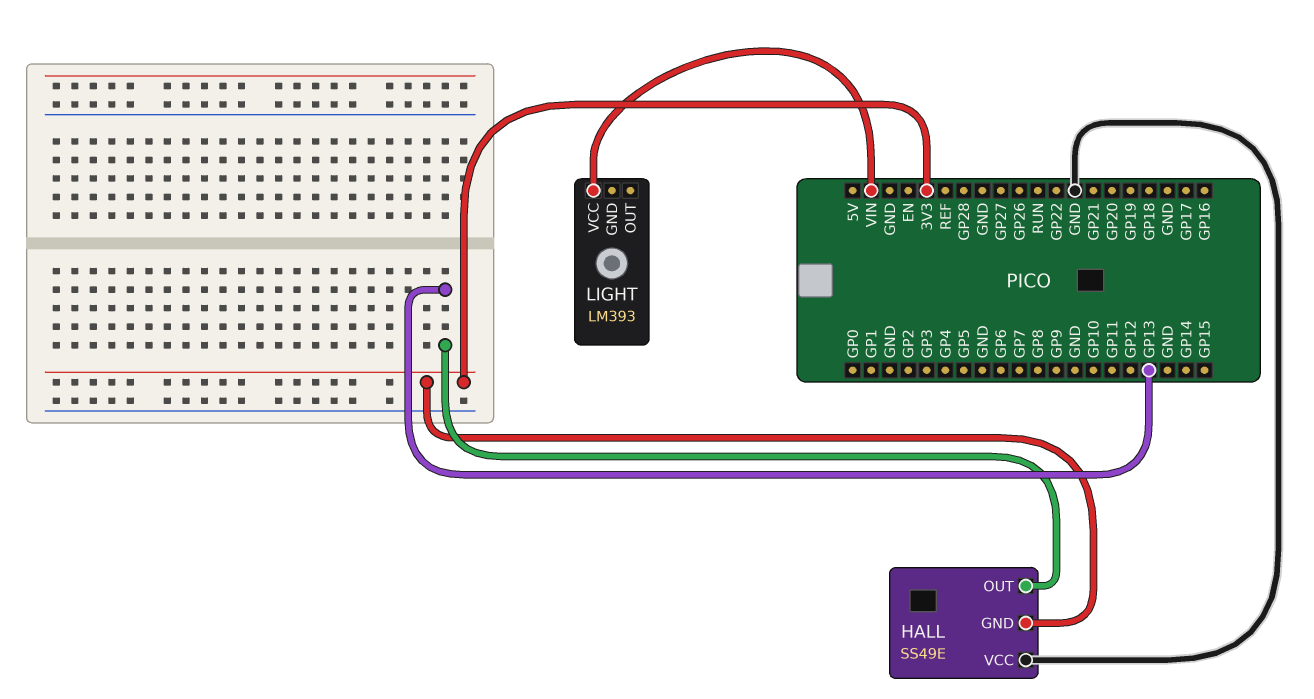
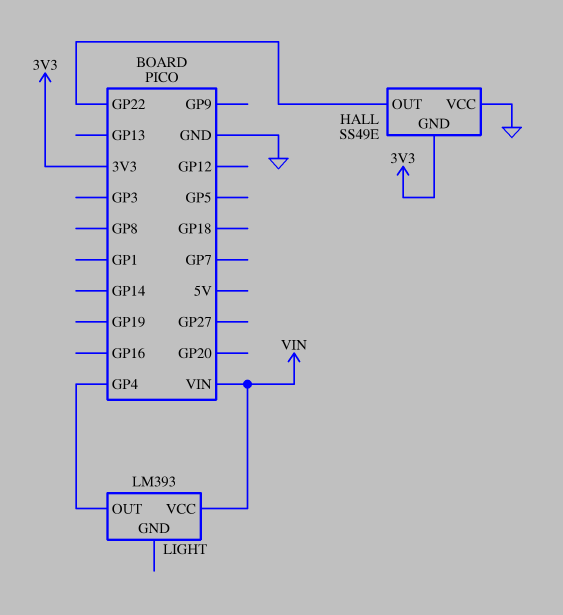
HALL pin OUT: GP13 -> GP22
LIGHT pin OUT: none -> GP4

